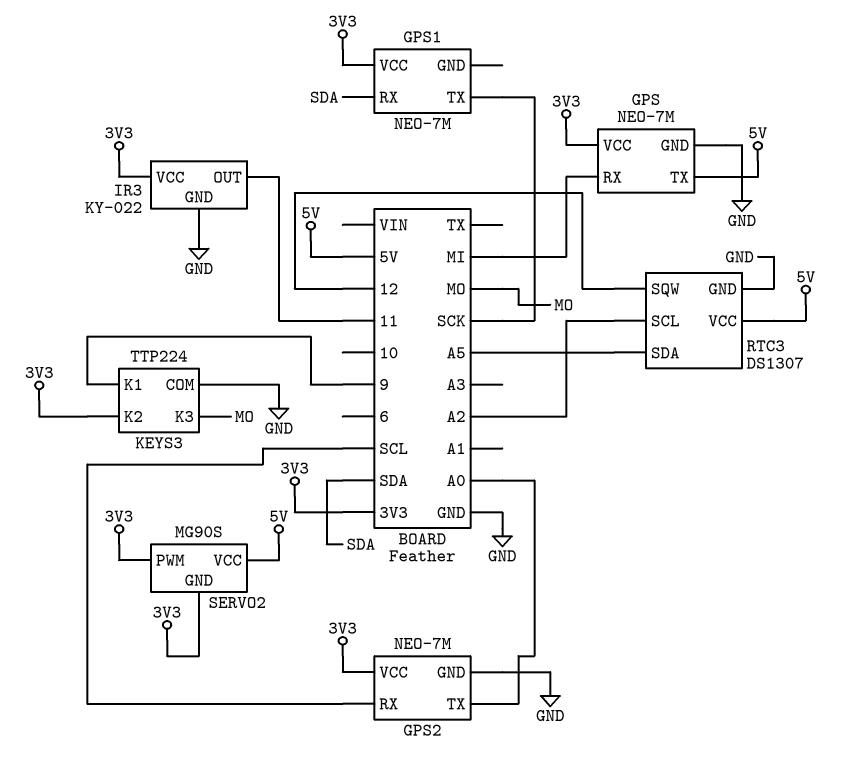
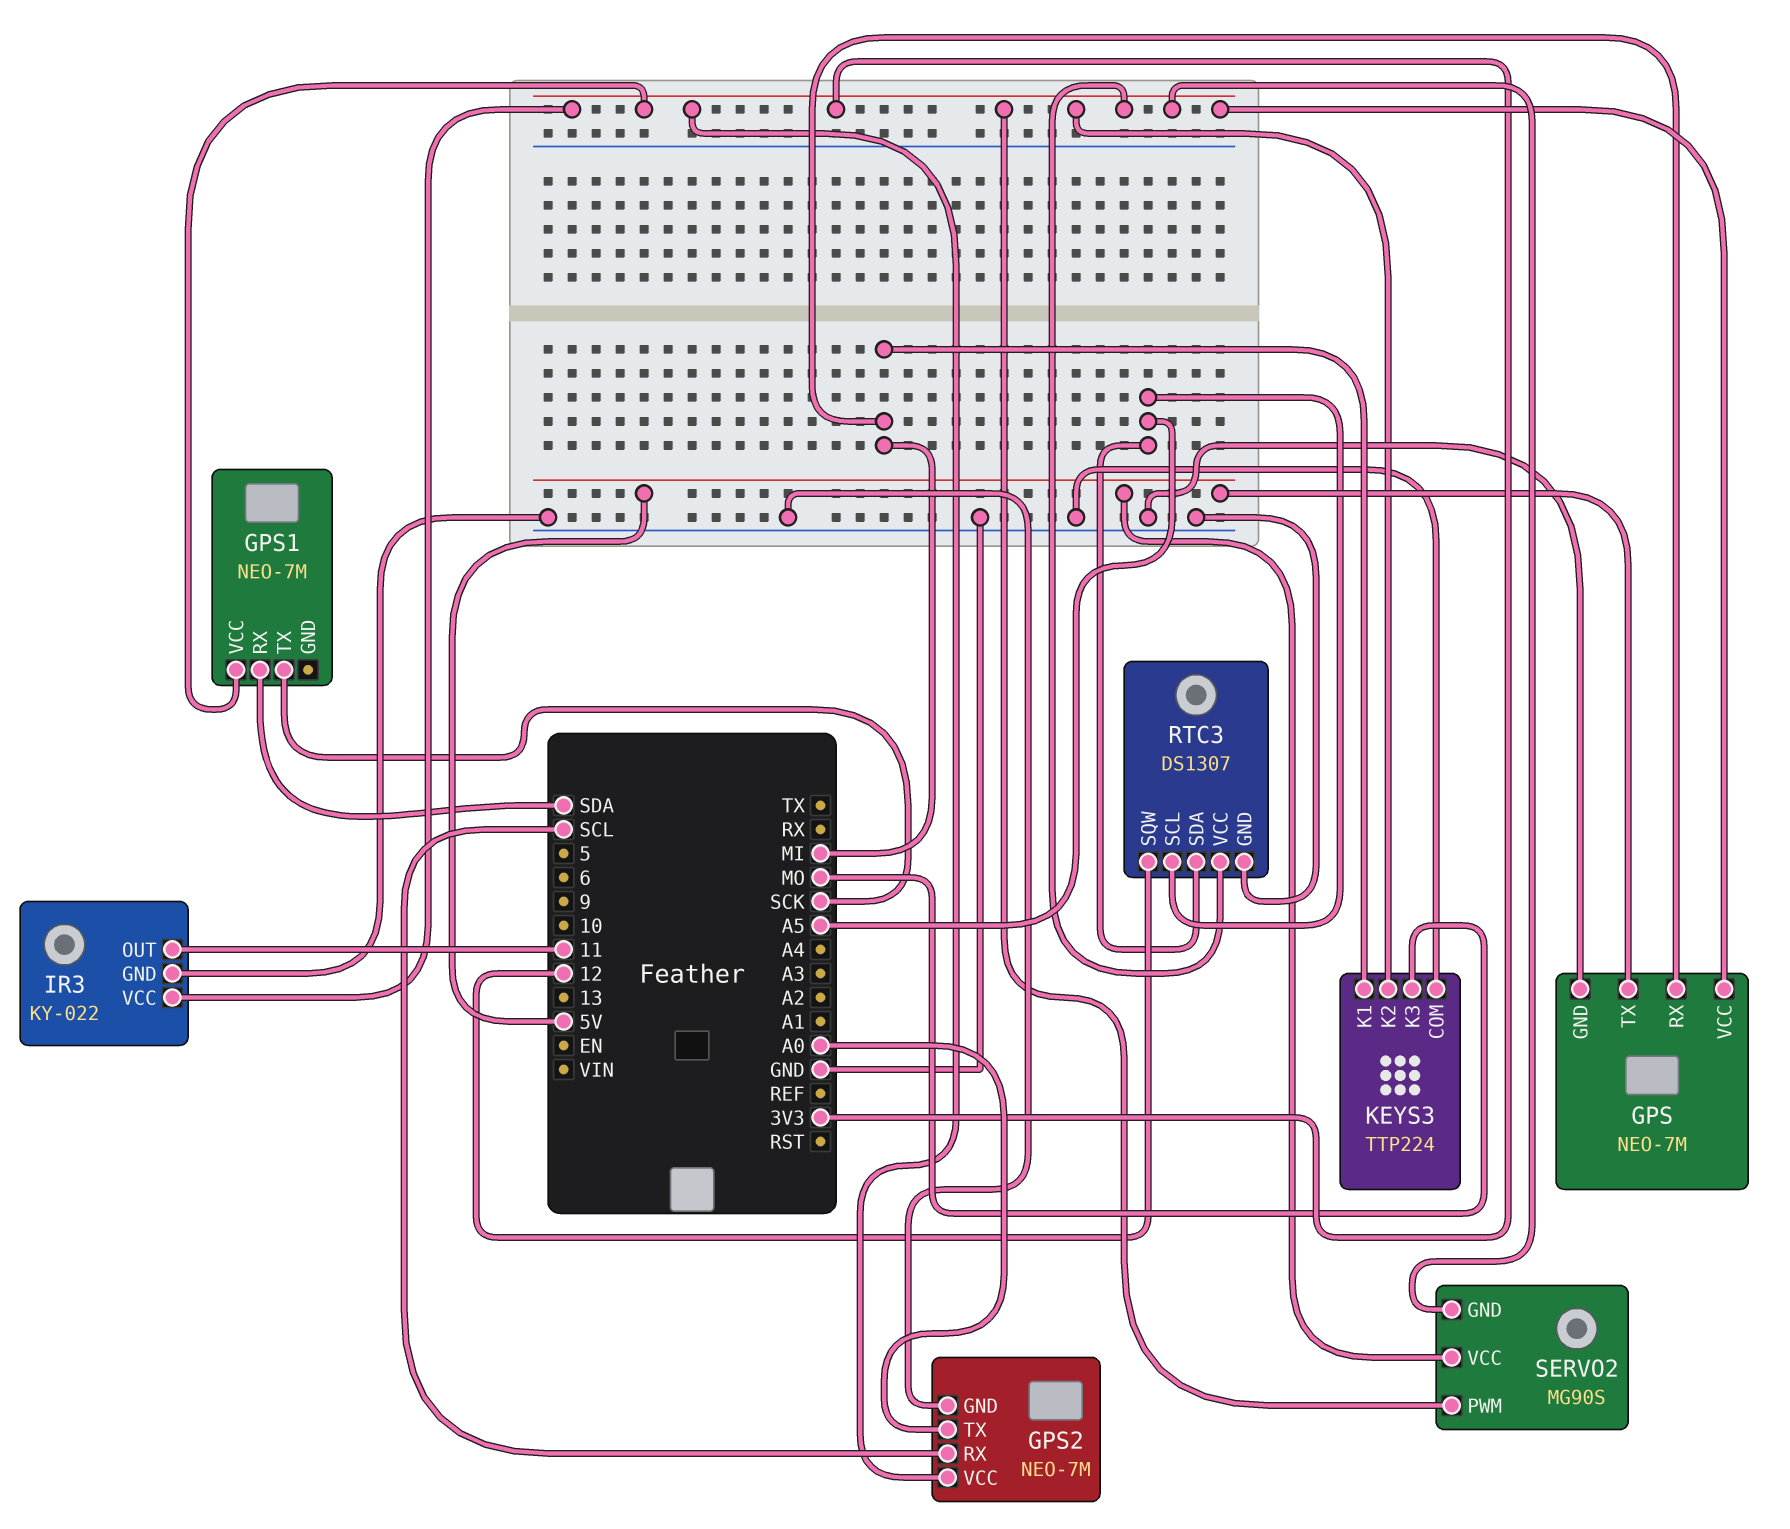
KEYS3 pin K1: 9 -> MI
RTC3 pin SCL: A2 -> A5
RTC3 pin VCC: 5V -> 3V3

